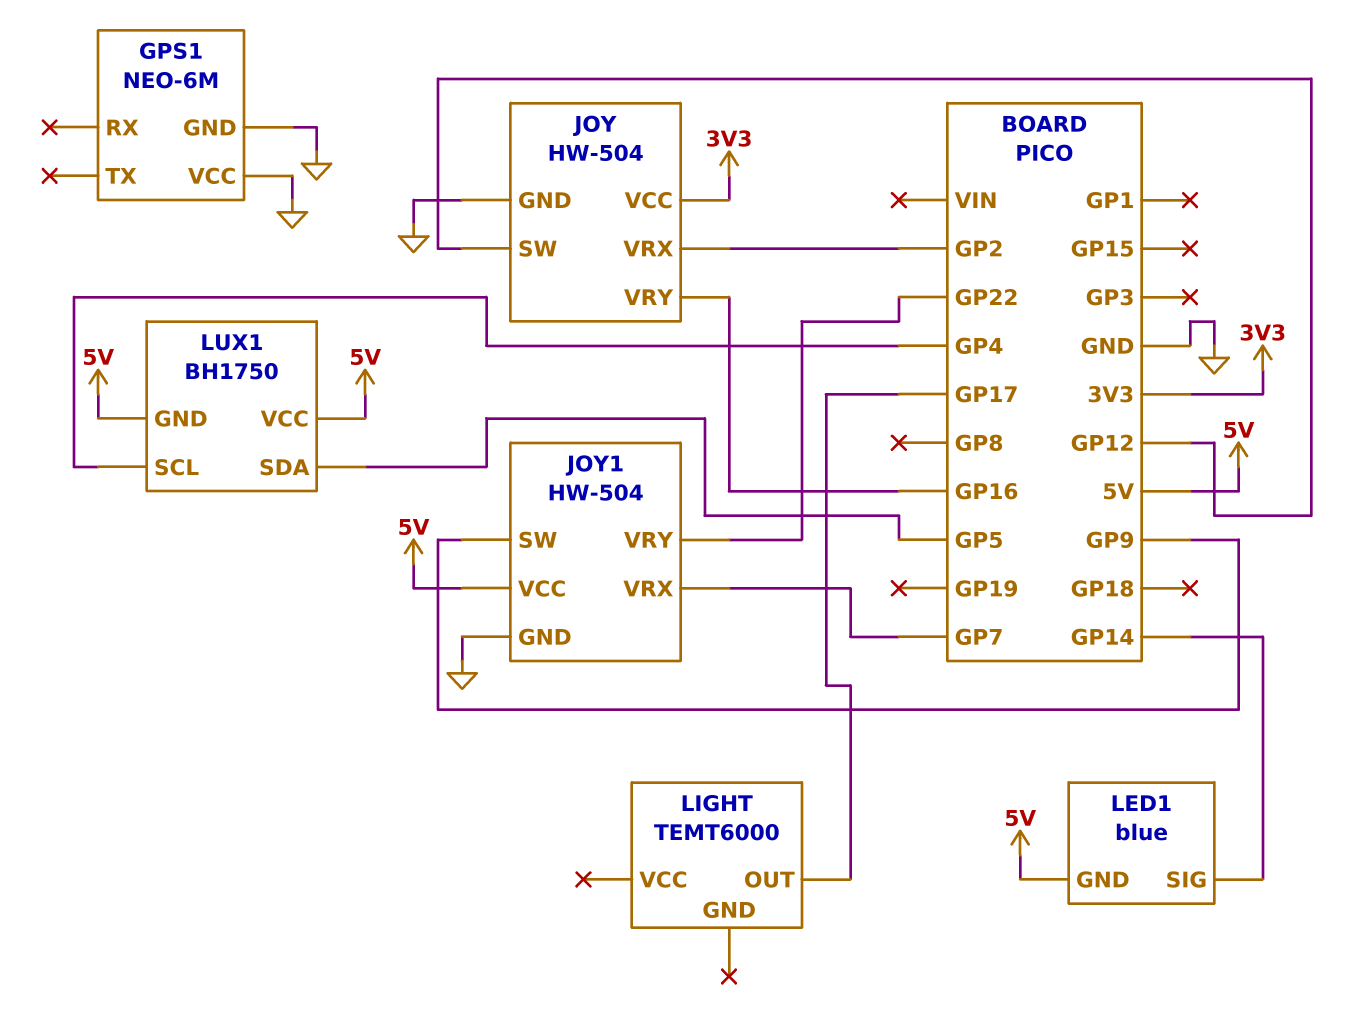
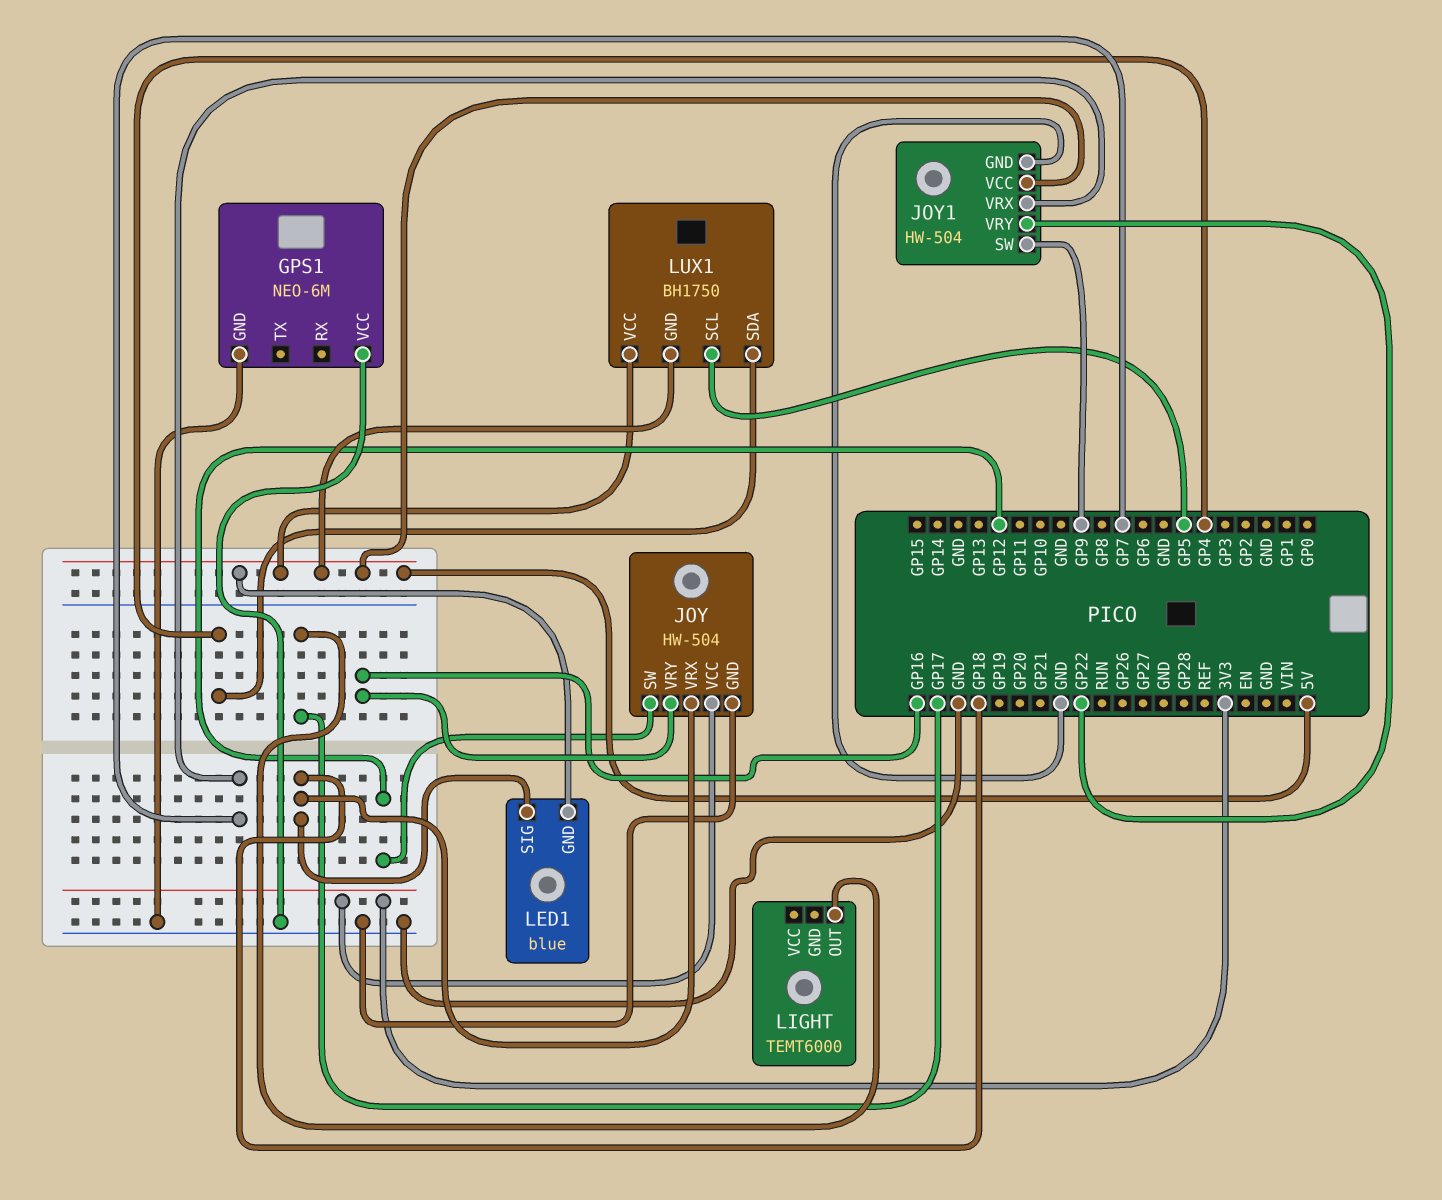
JOY pin VRX: GP2 -> GP18
LED1 pin SIG: GP14 -> GP18
LUX1 pin SCL: GP4 -> GP5
LUX1 pin SDA: GP5 -> GP4

